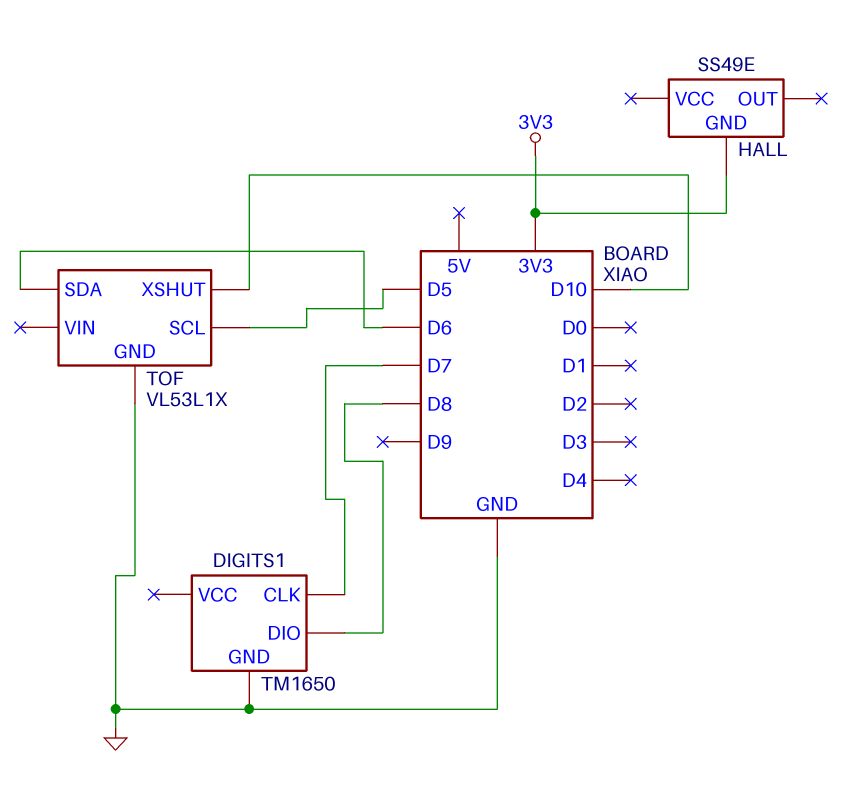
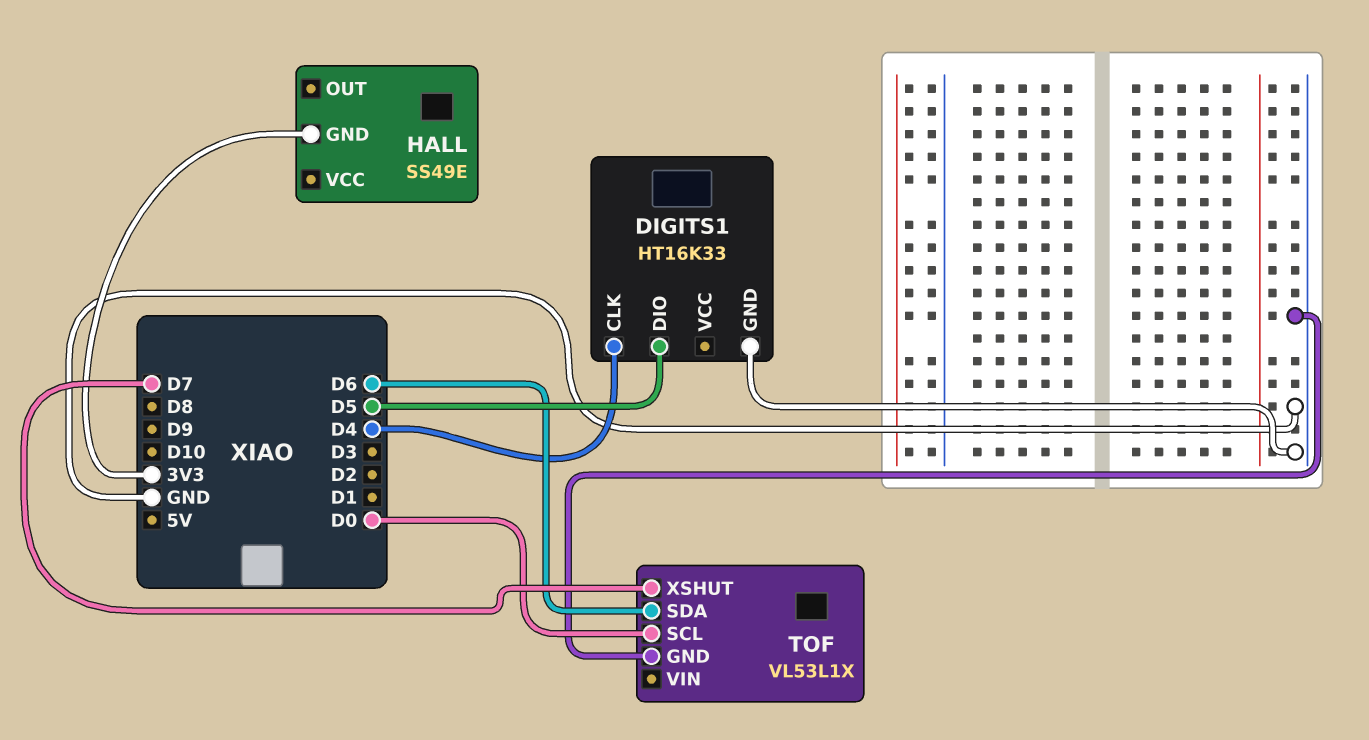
DIGITS1: TM1650 -> HT16K33
DIGITS1 pin CLK: D7 -> D4
DIGITS1 pin DIO: D8 -> D5
TOF pin SCL: D5 -> D0
TOF pin XSHUT: D10 -> D7

